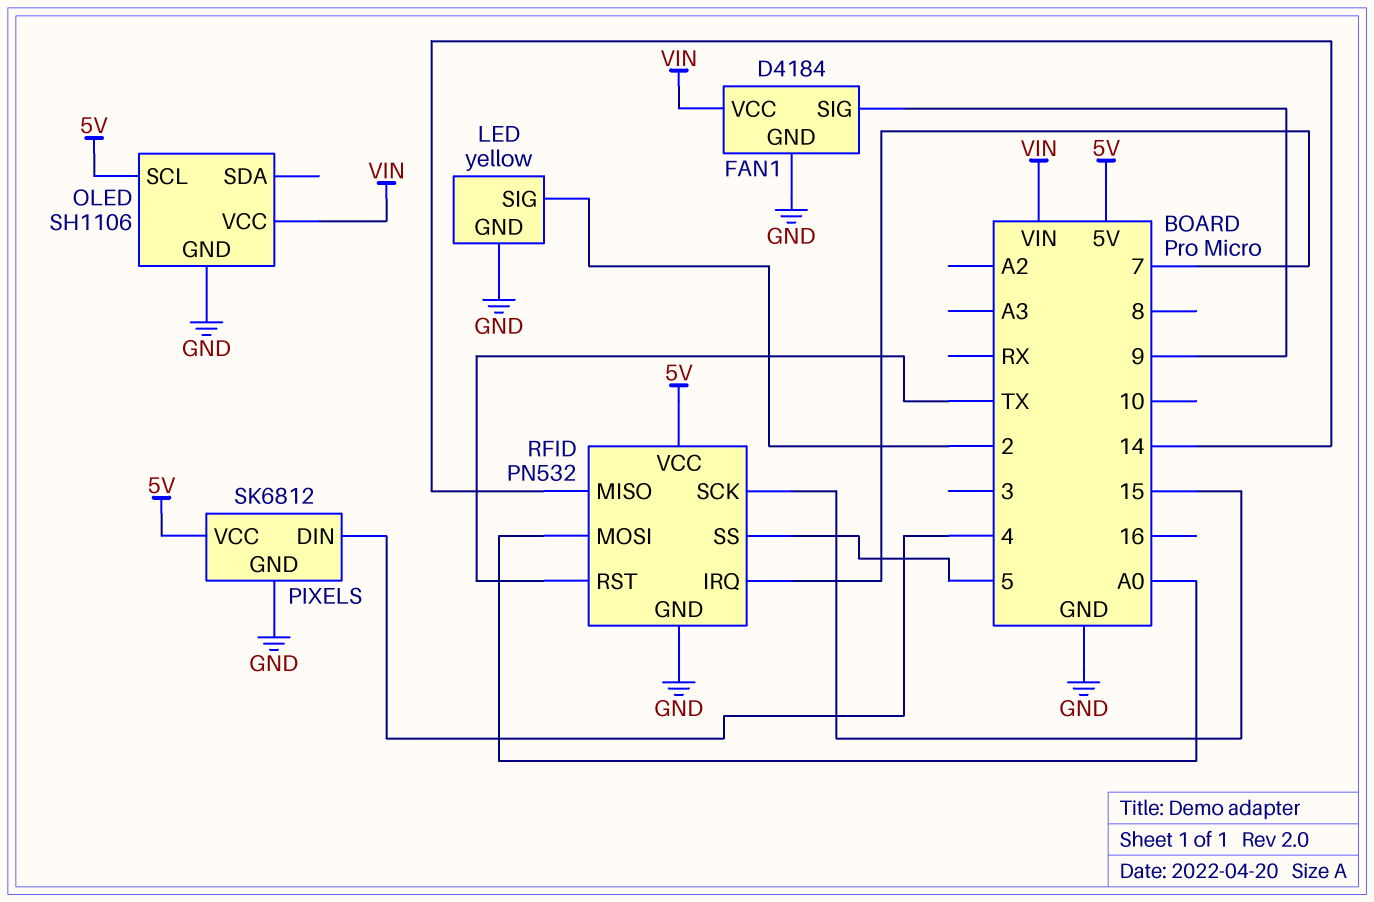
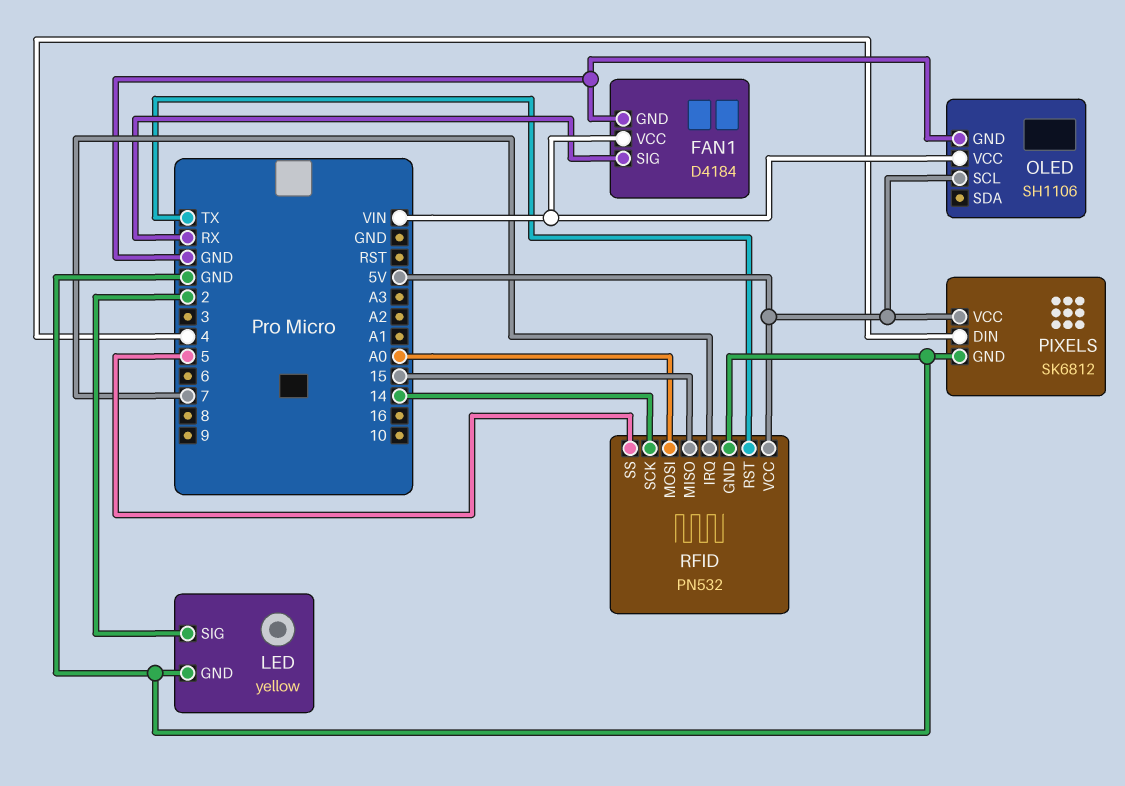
FAN1 pin SIG: 9 -> RX
RFID pin MISO: 14 -> 15
RFID pin SCK: 15 -> 14

